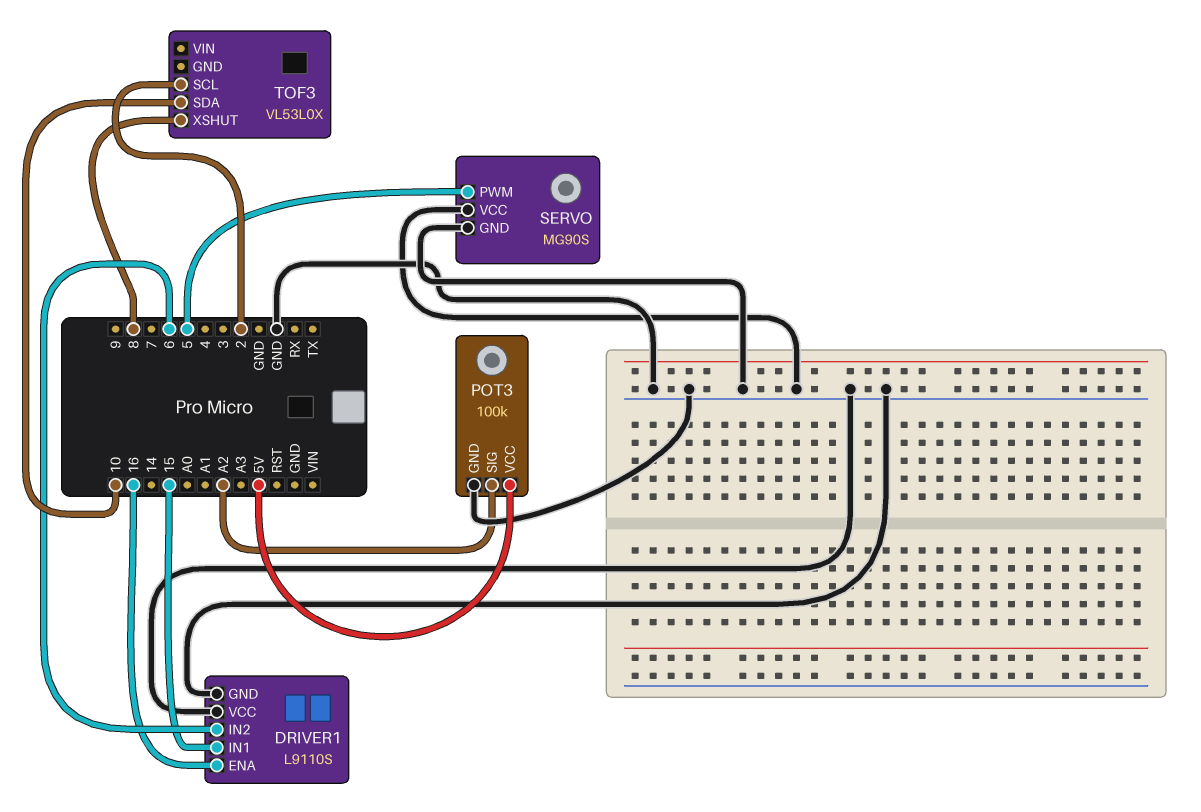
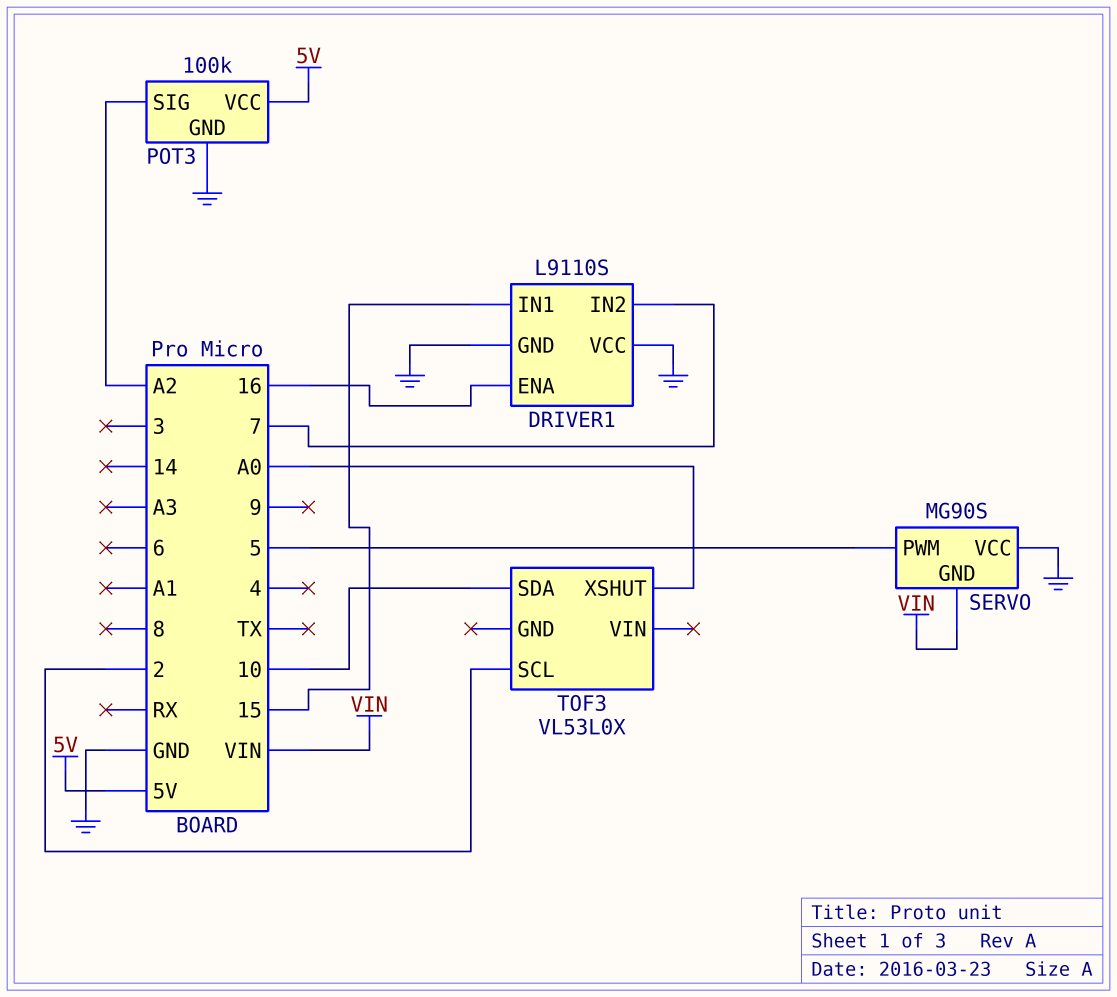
DRIVER1 pin IN2: 6 -> 7
SERVO pin GND: GND -> VIN
TOF3 pin XSHUT: 8 -> A0

